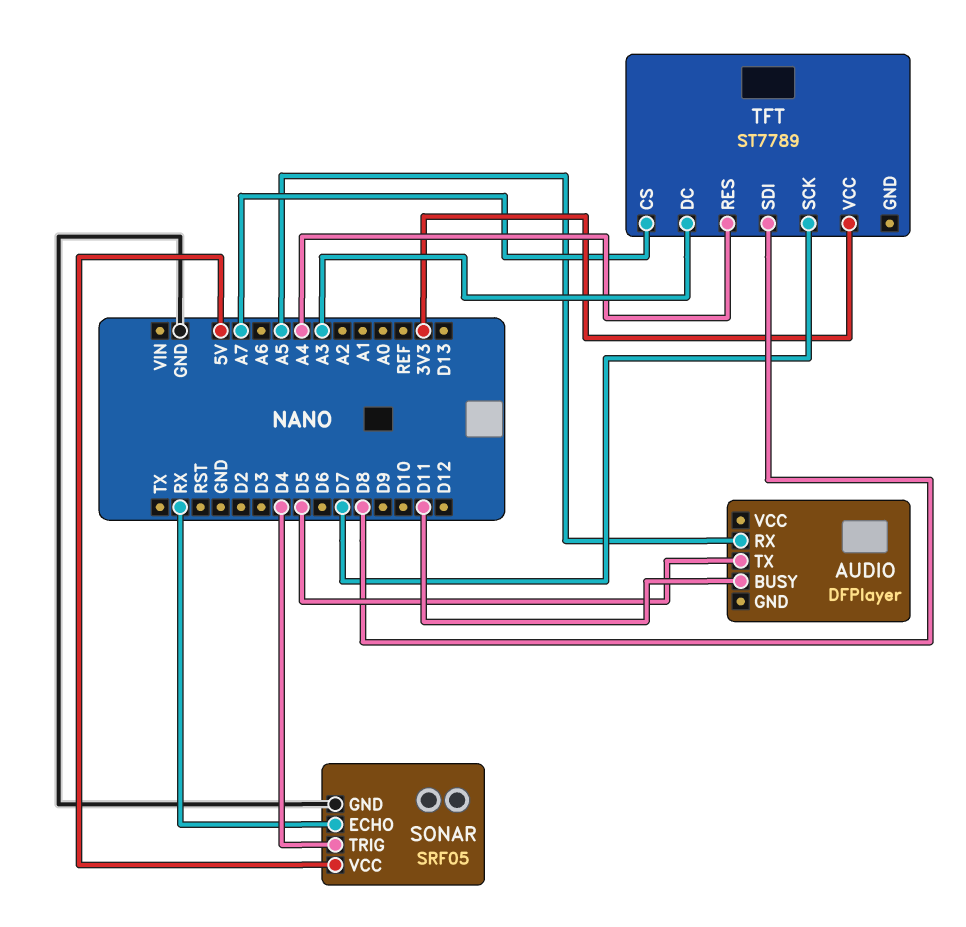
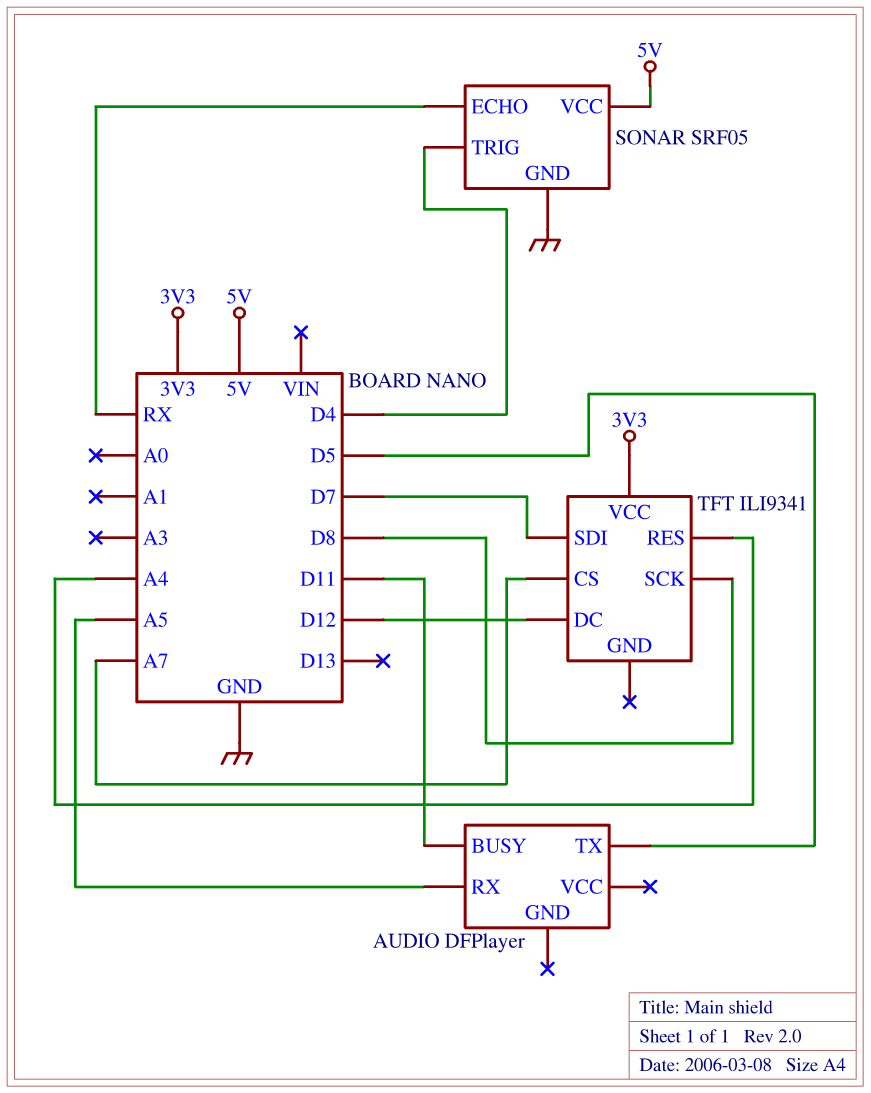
TFT: ST7789 -> ILI9341
TFT pin DC: A3 -> D12
TFT pin SCK: D7 -> D8
TFT pin SDI: D8 -> D7

